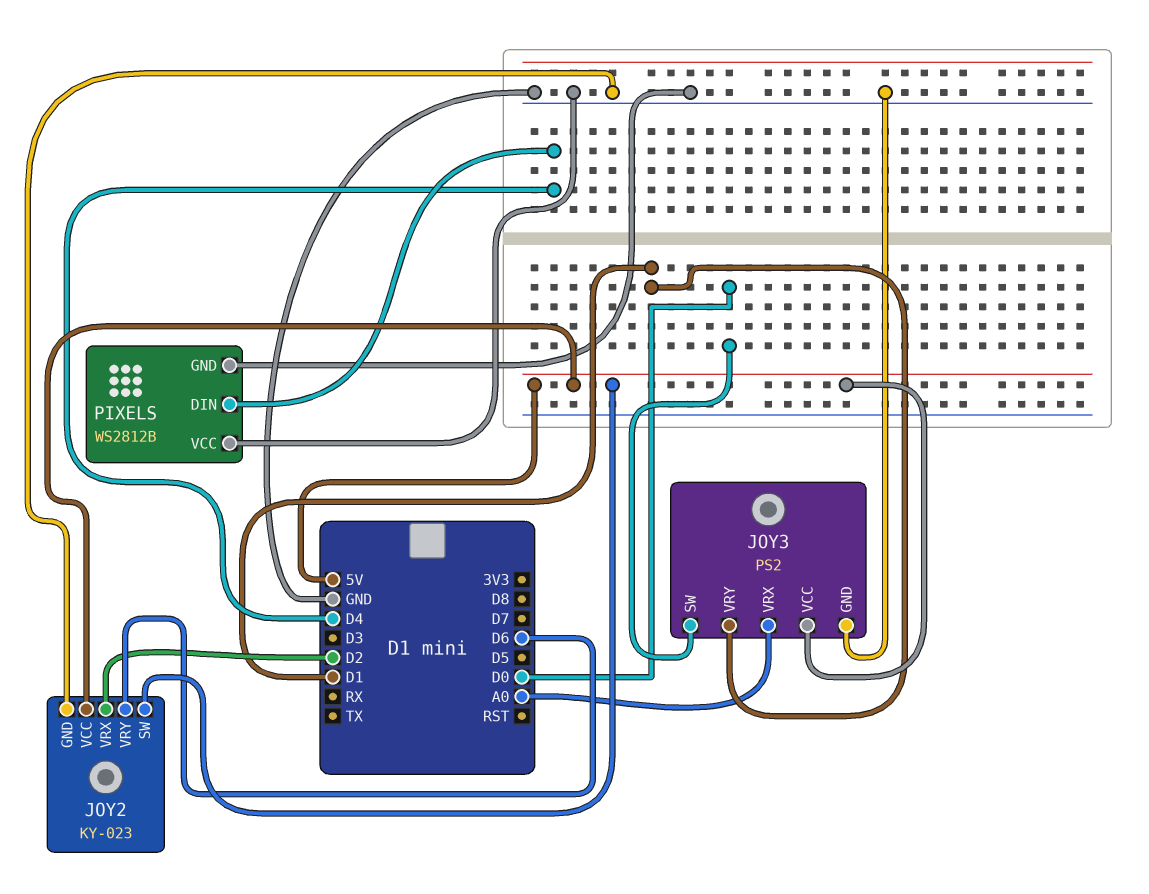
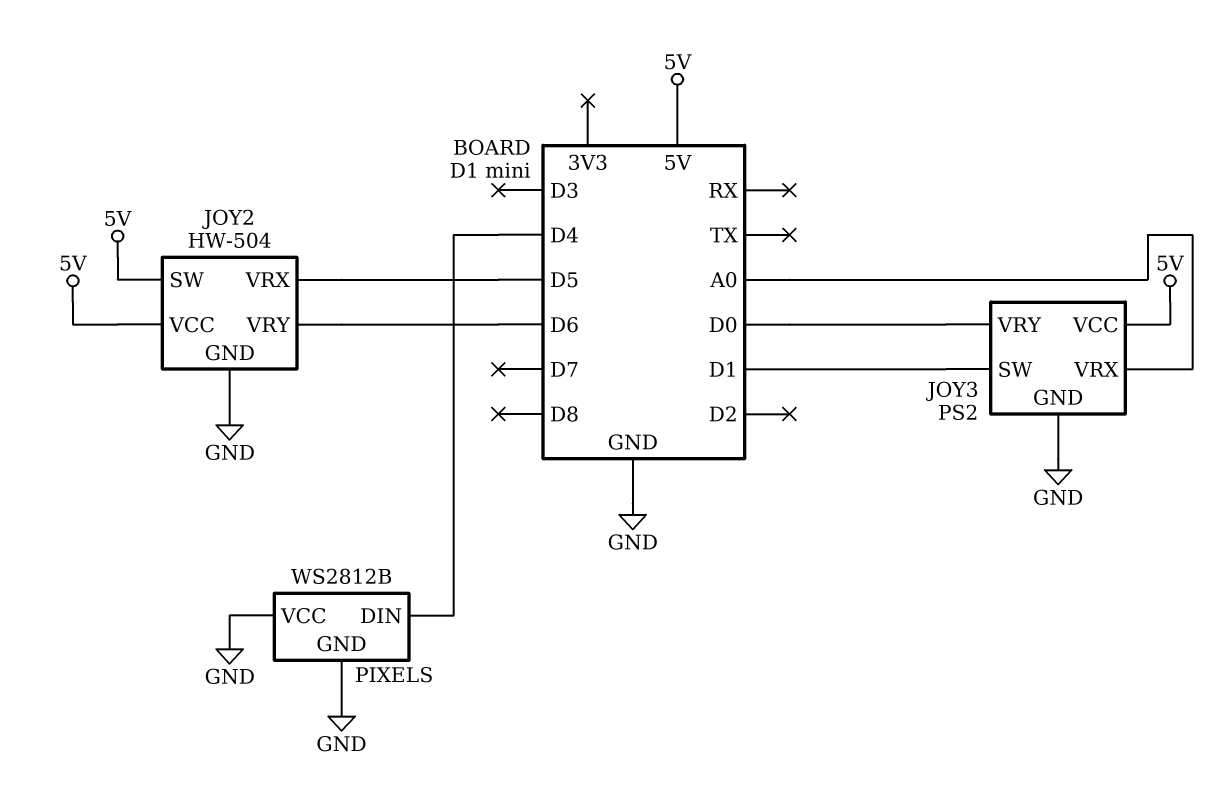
JOY2: KY-023 -> HW-504
JOY2 pin VRX: D2 -> D5
JOY3 pin SW: D0 -> D1
JOY3 pin VRY: D1 -> D0

